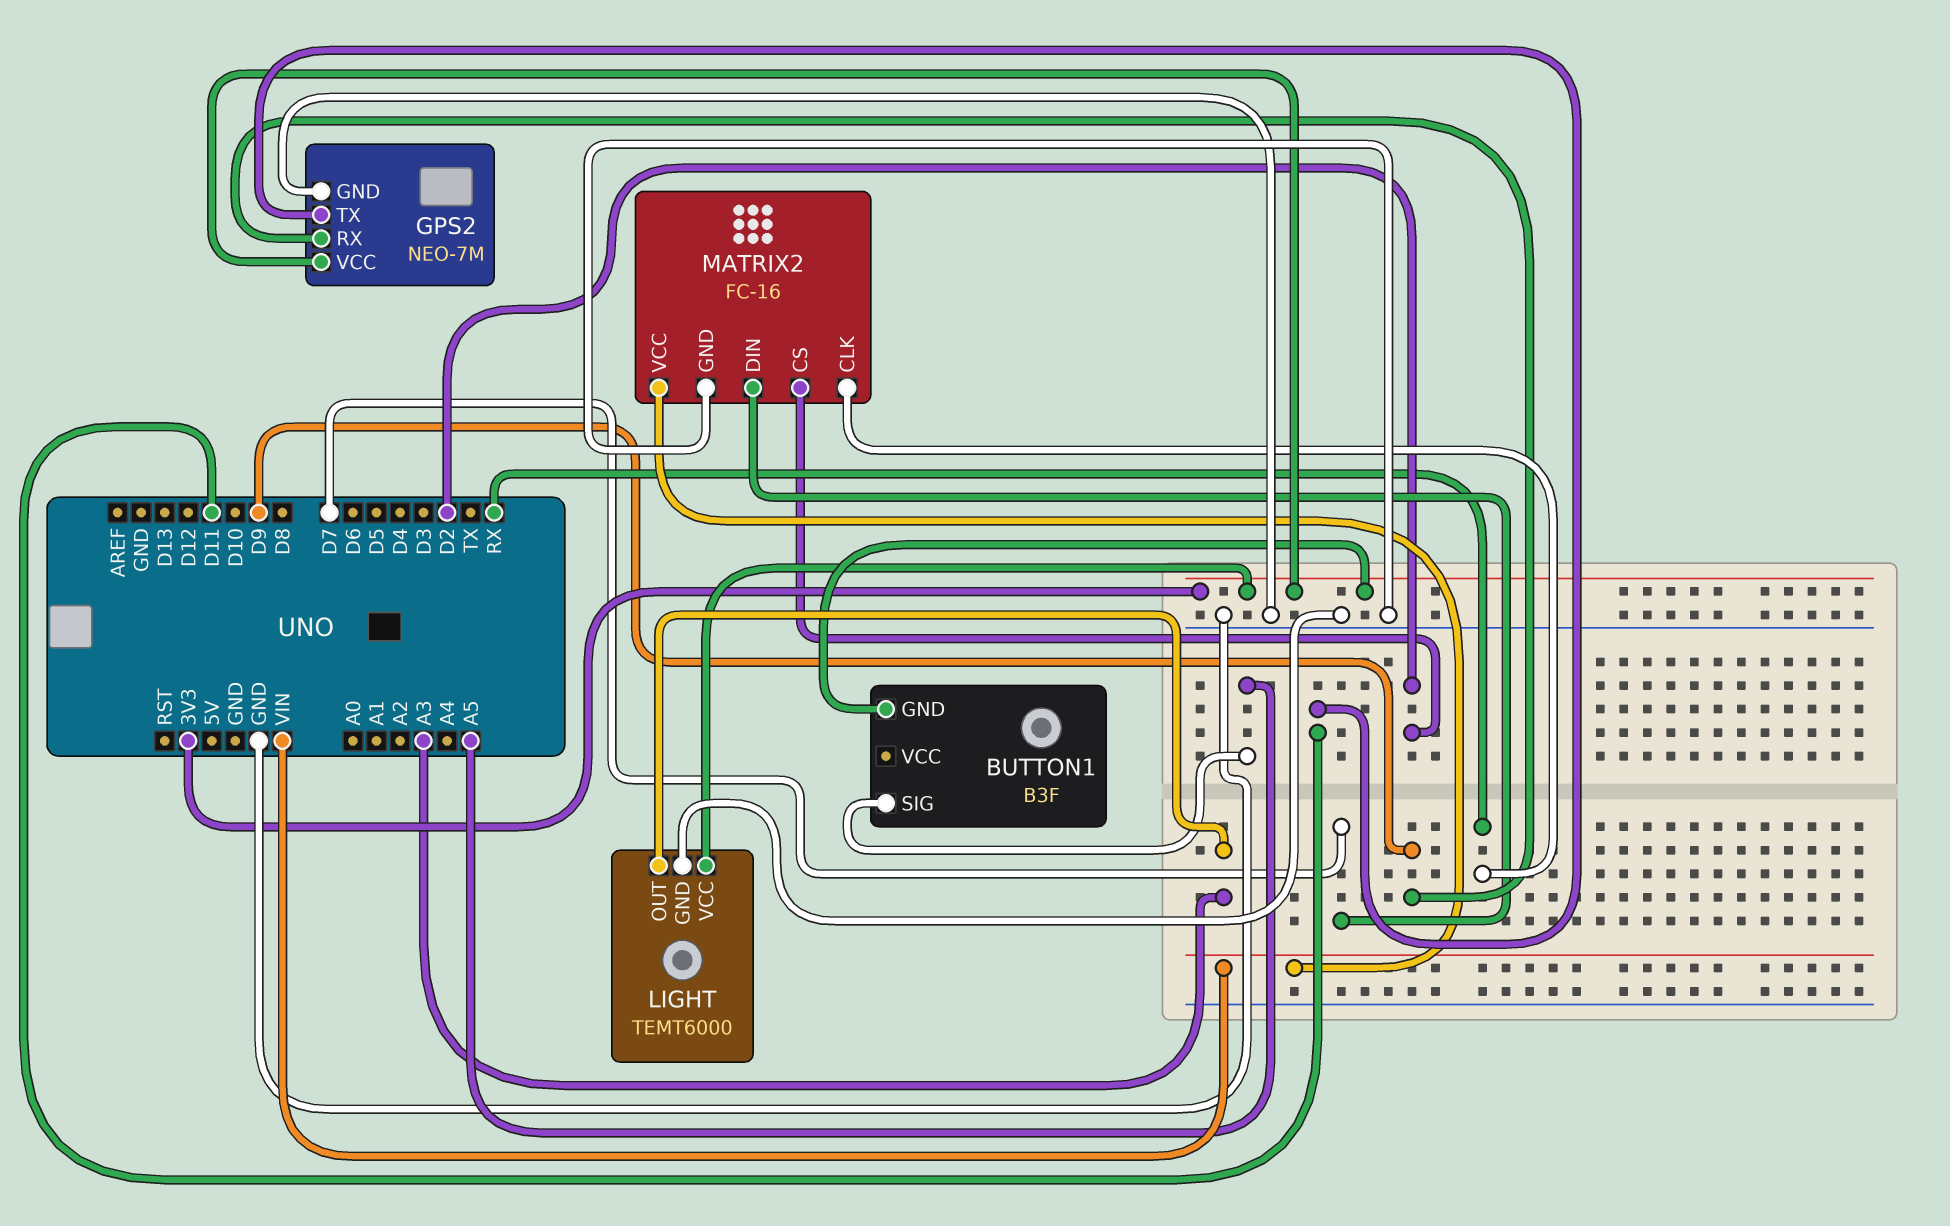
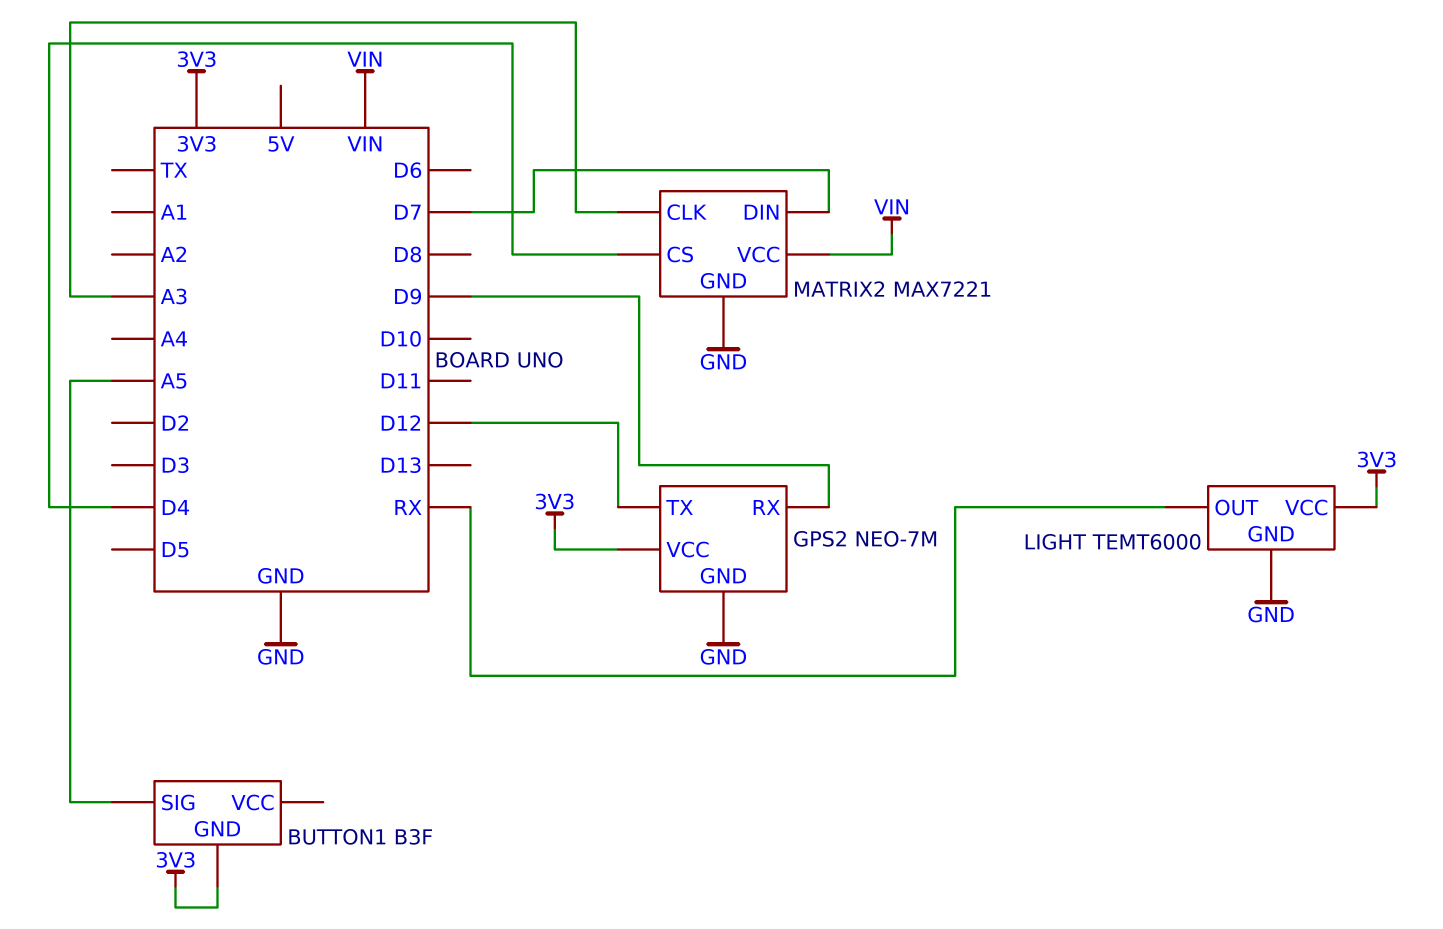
GPS2 pin TX: D11 -> D12
LIGHT pin OUT: A3 -> RX
MATRIX2: FC-16 -> MAX7221
MATRIX2 pin CLK: RX -> A3
MATRIX2 pin CS: D2 -> D4

